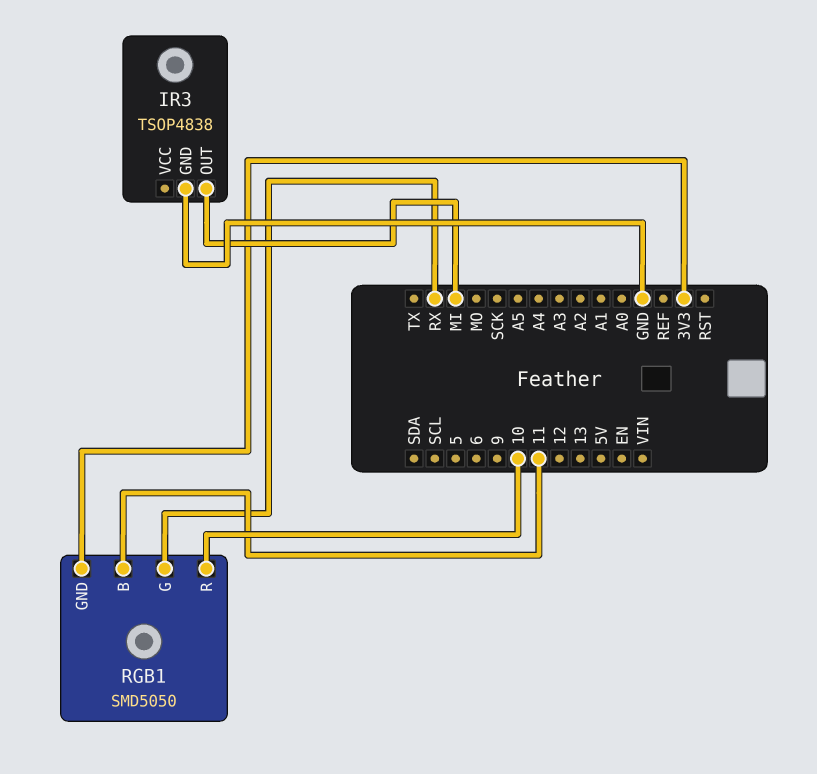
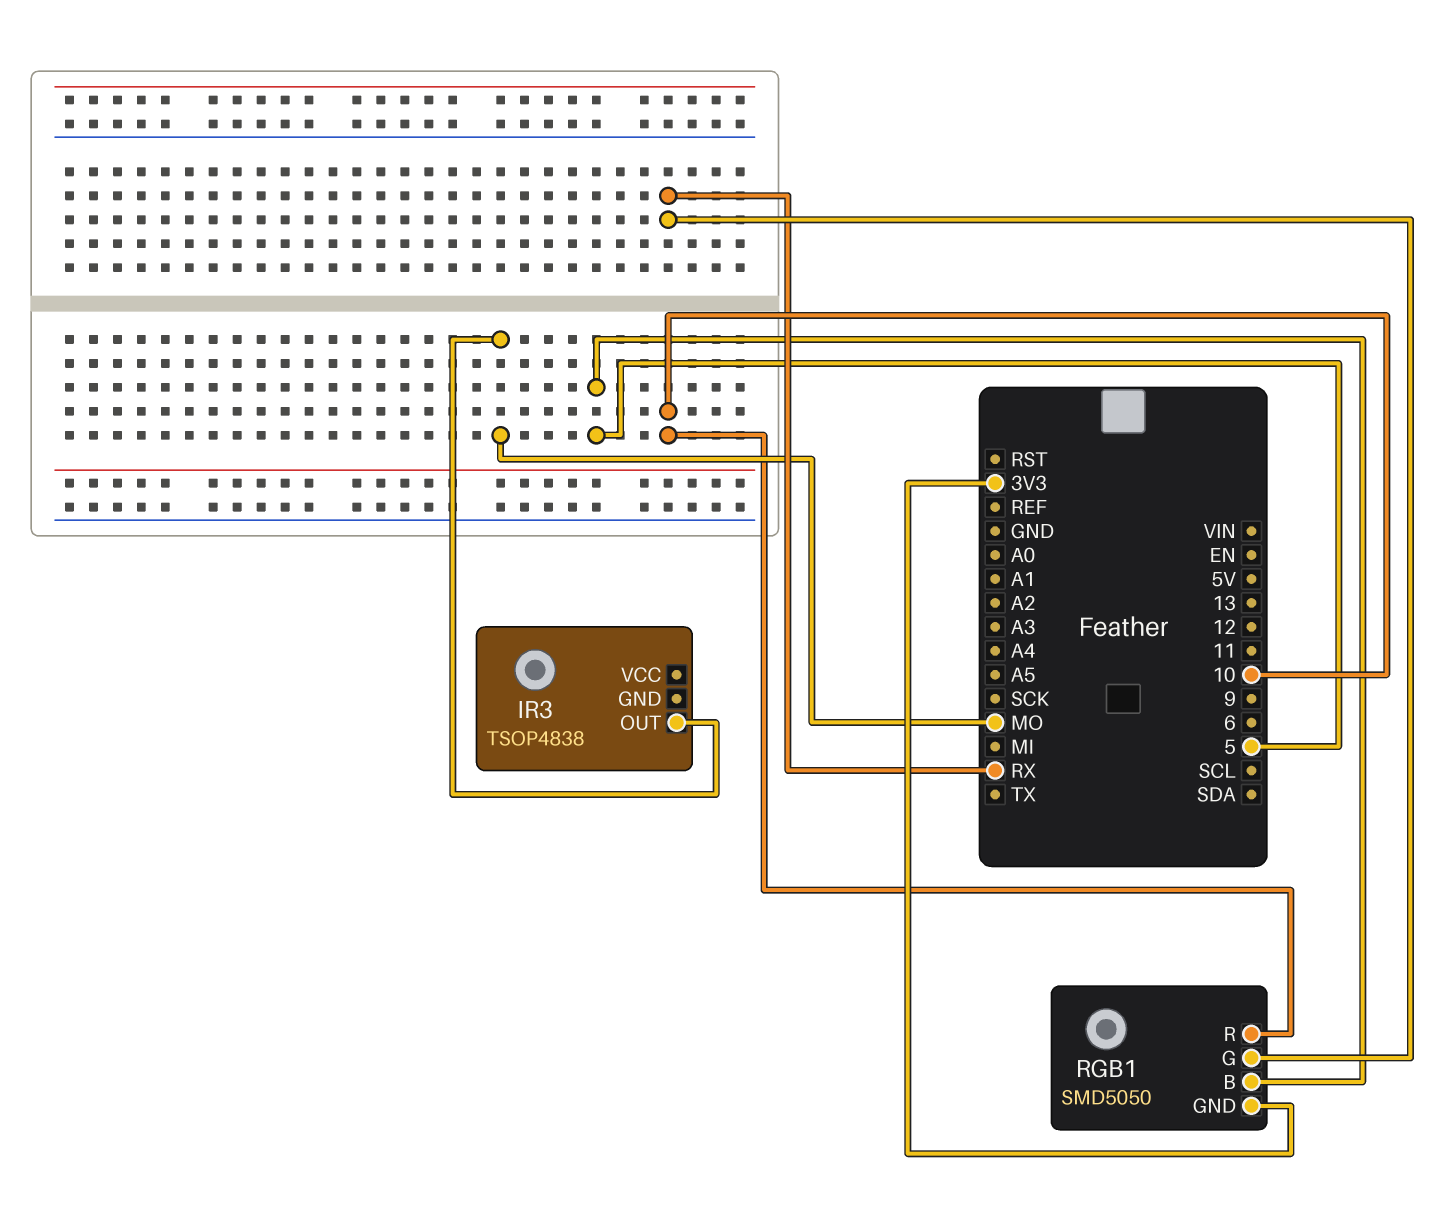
IR3 pin GND: GND -> none
IR3 pin OUT: MI -> MO
RGB1 pin B: 11 -> 5

